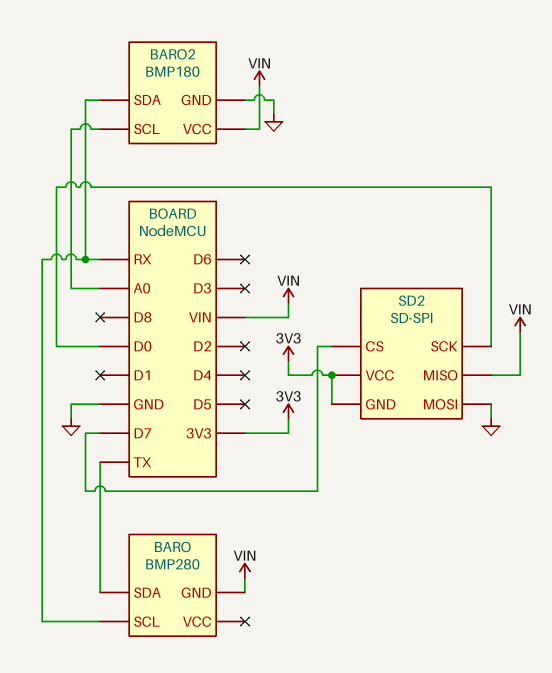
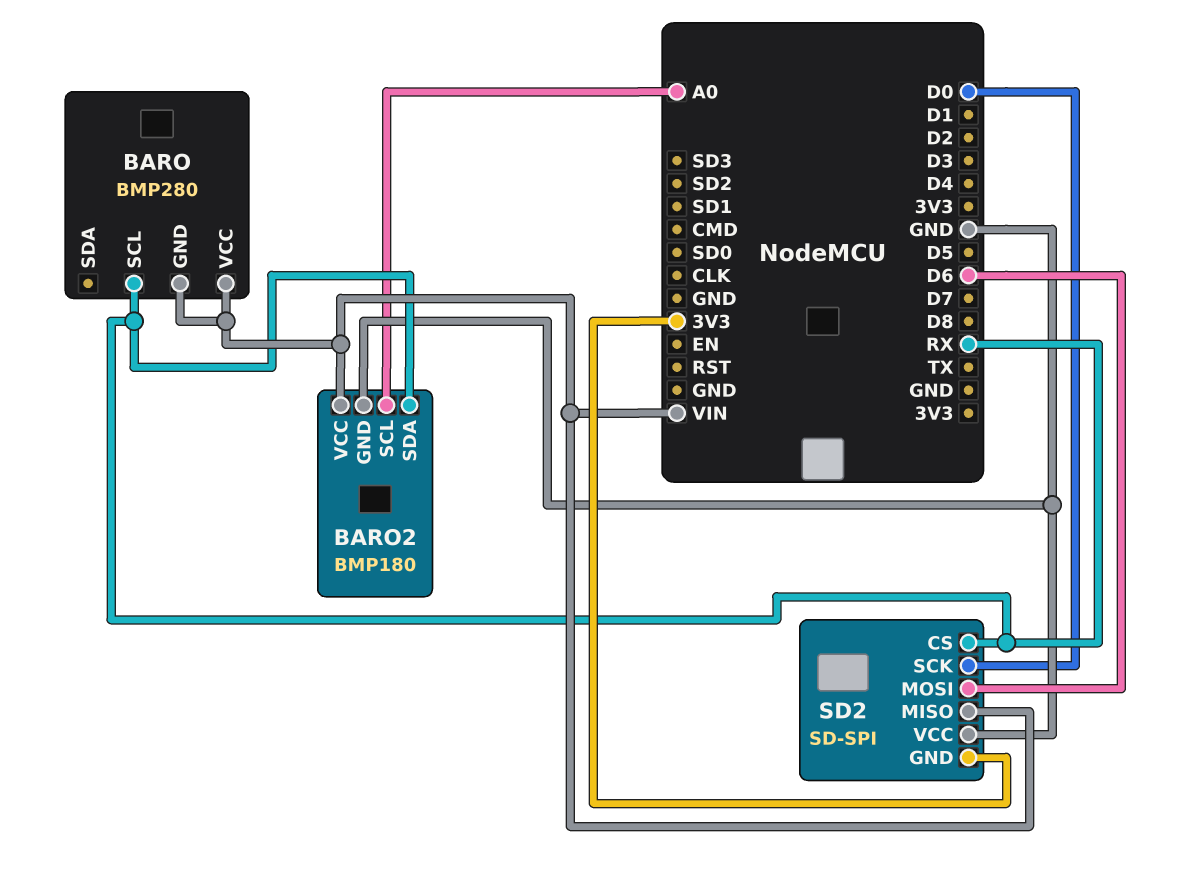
BARO pin SDA: TX -> none
BARO pin VCC: none -> VIN
SD2 pin CS: D7 -> RX
SD2 pin MOSI: GND -> D6
SD2 pin VCC: 3V3 -> GND

